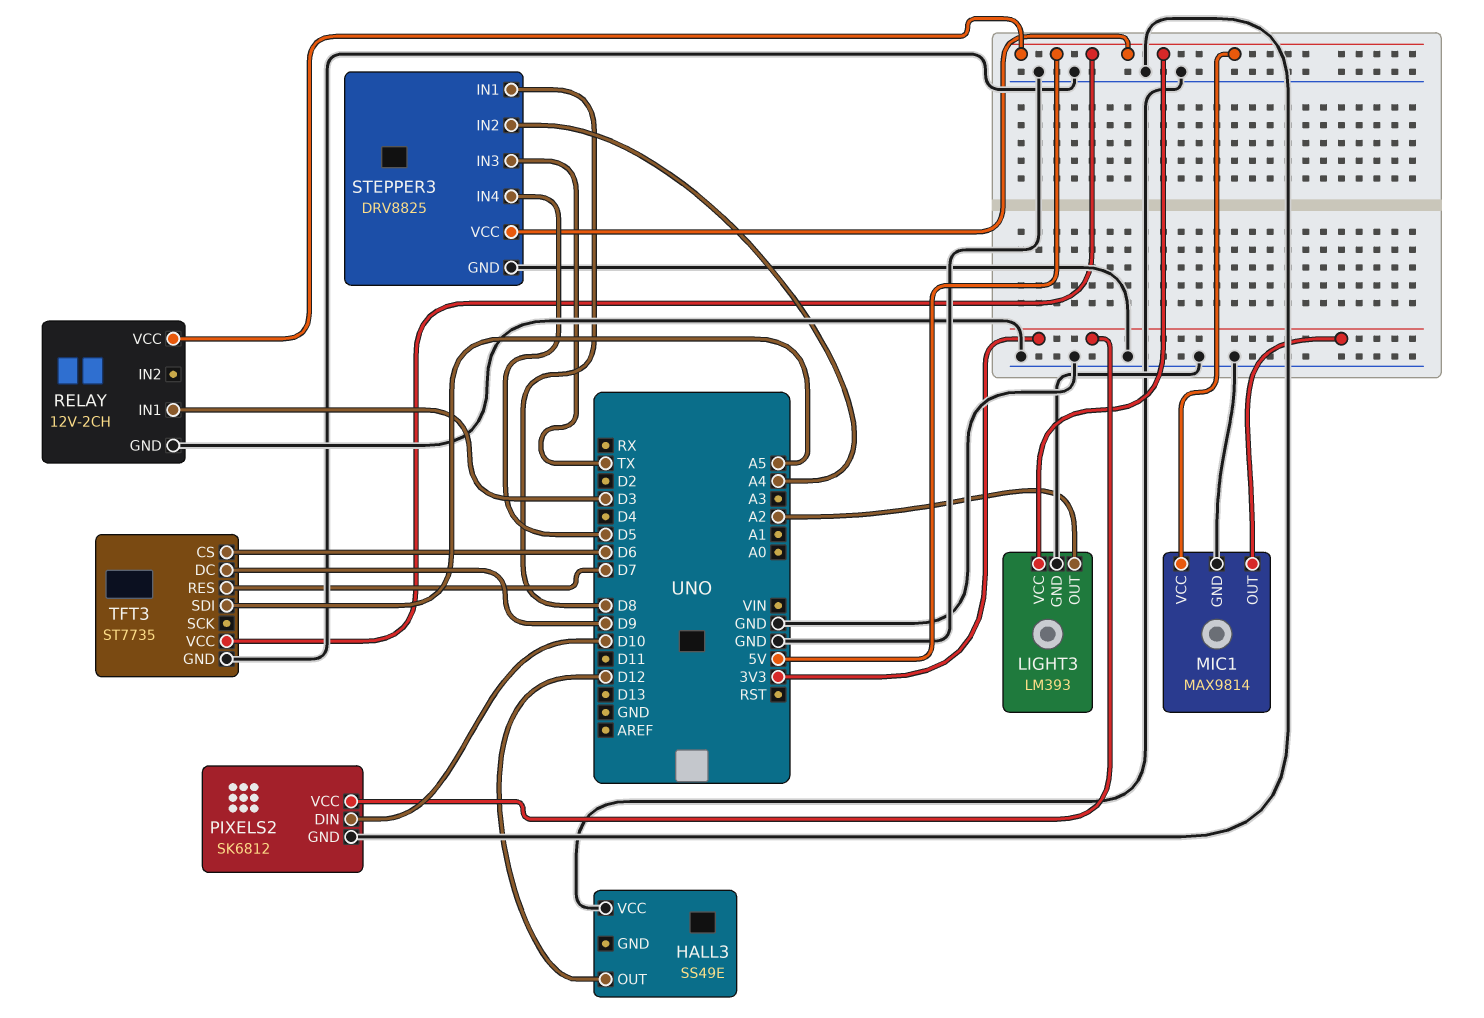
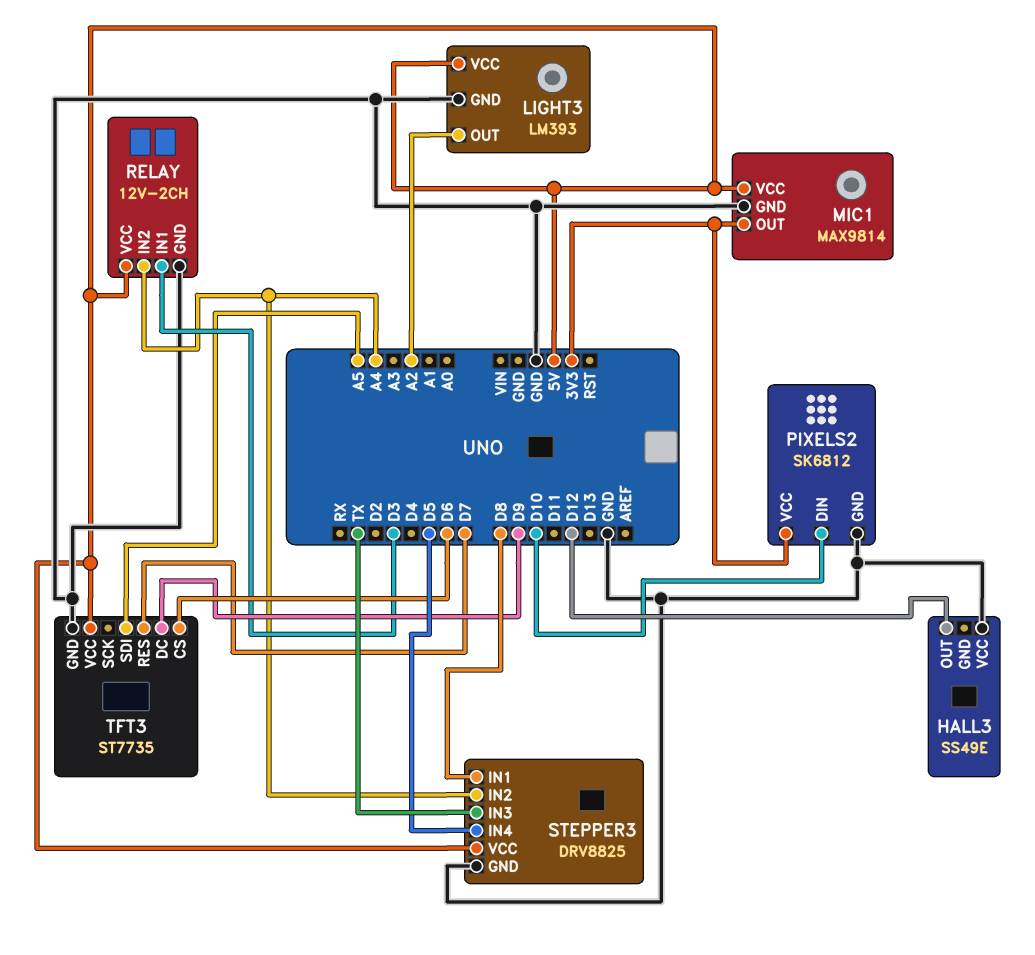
RELAY pin IN2: none -> A4

